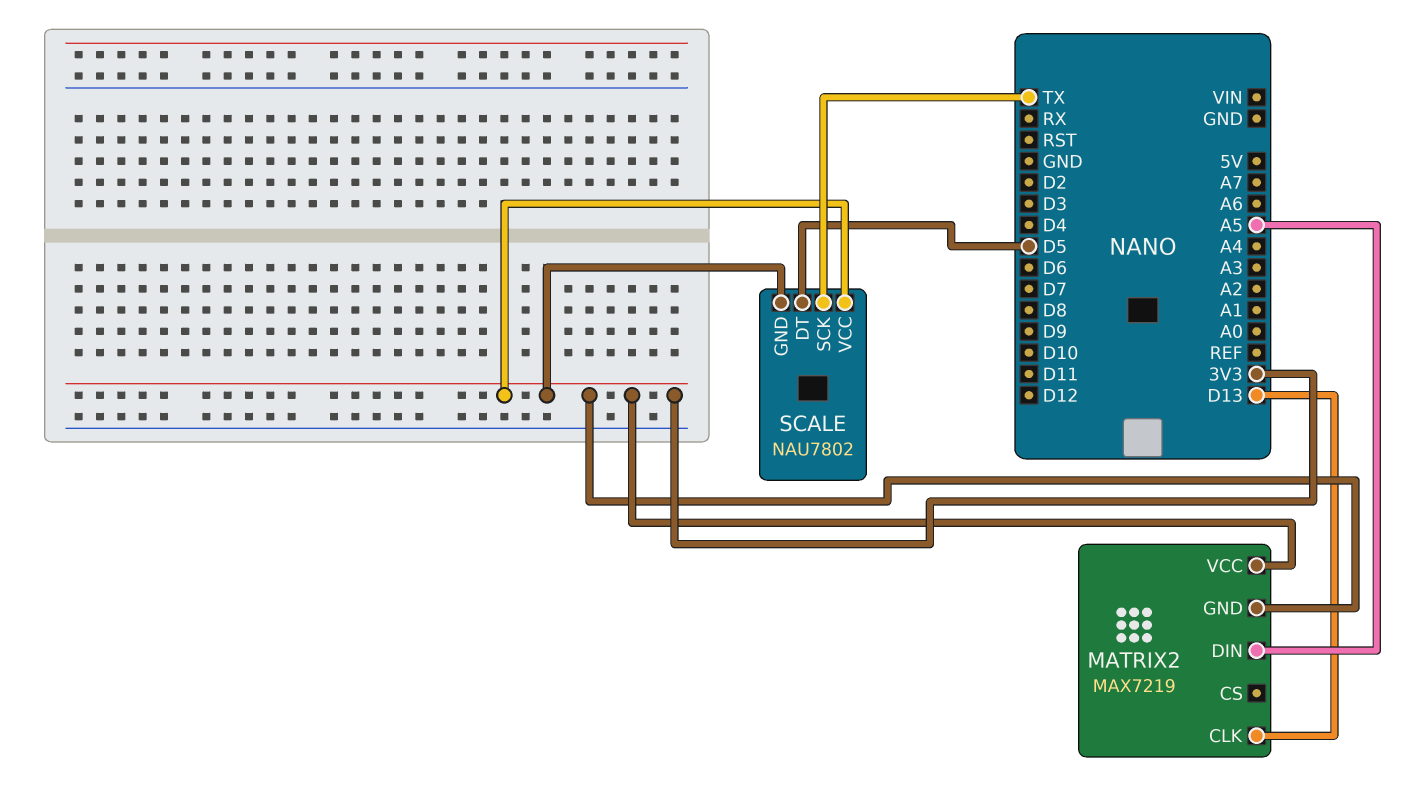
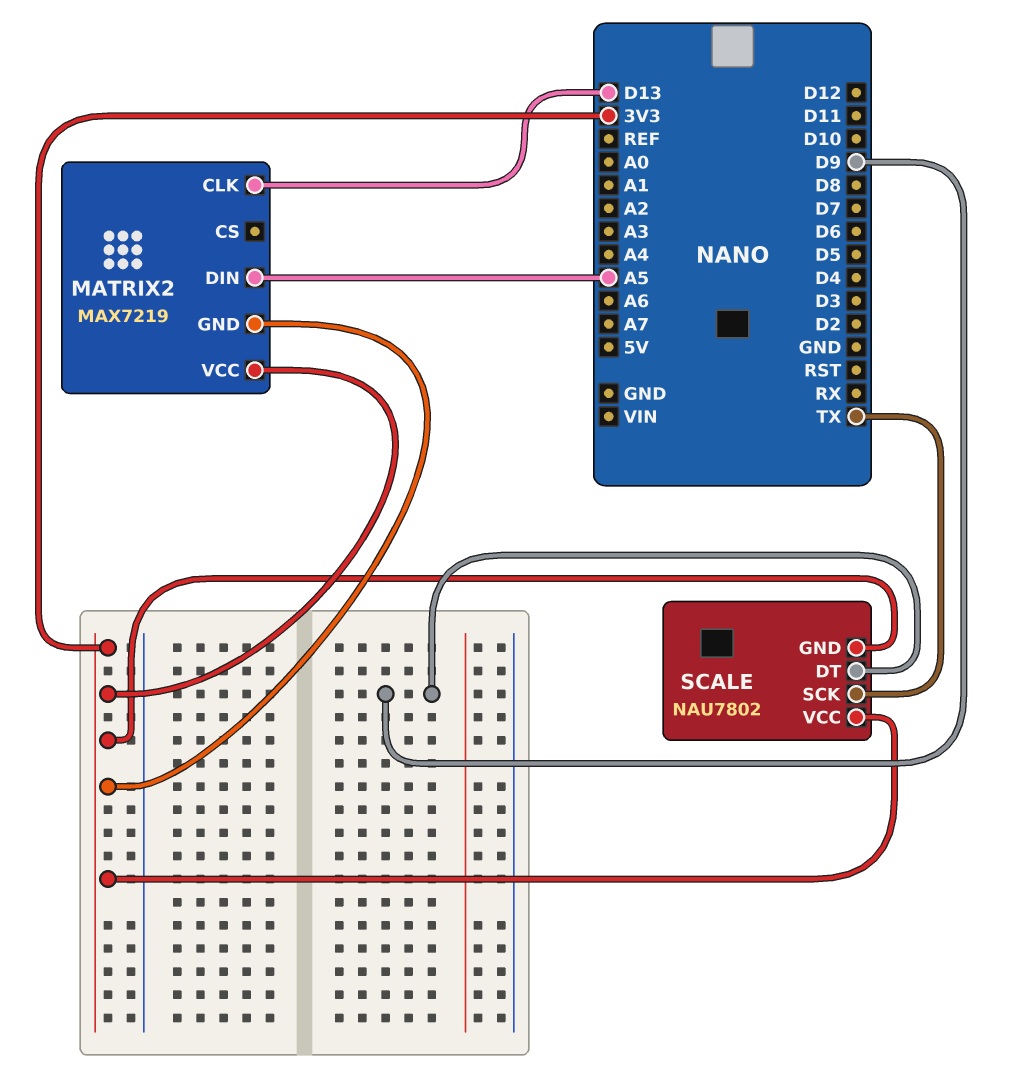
SCALE pin DT: D5 -> D9

